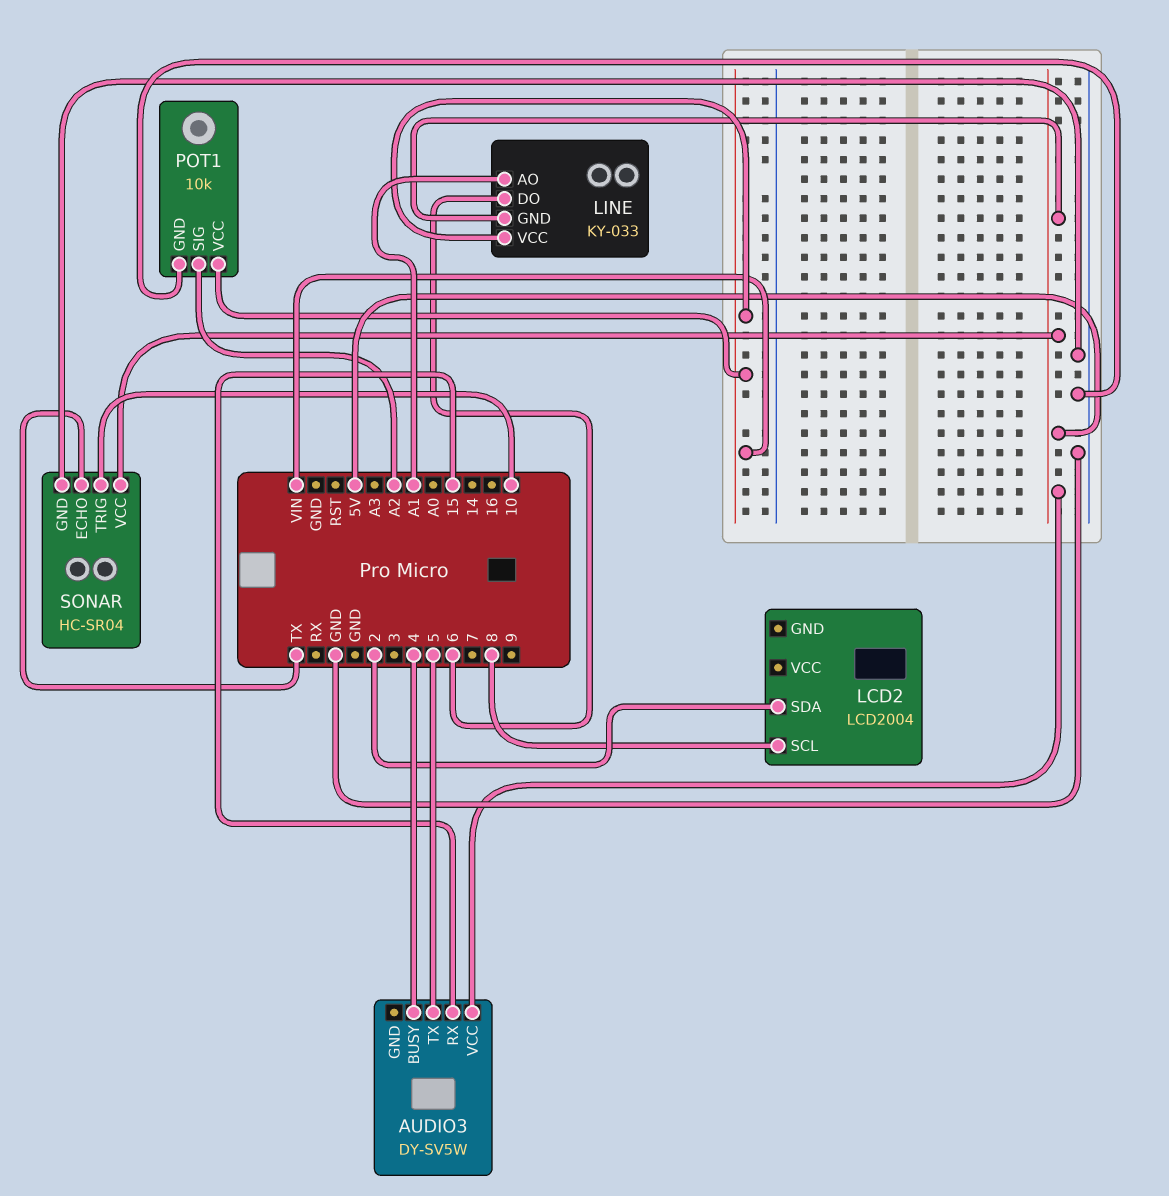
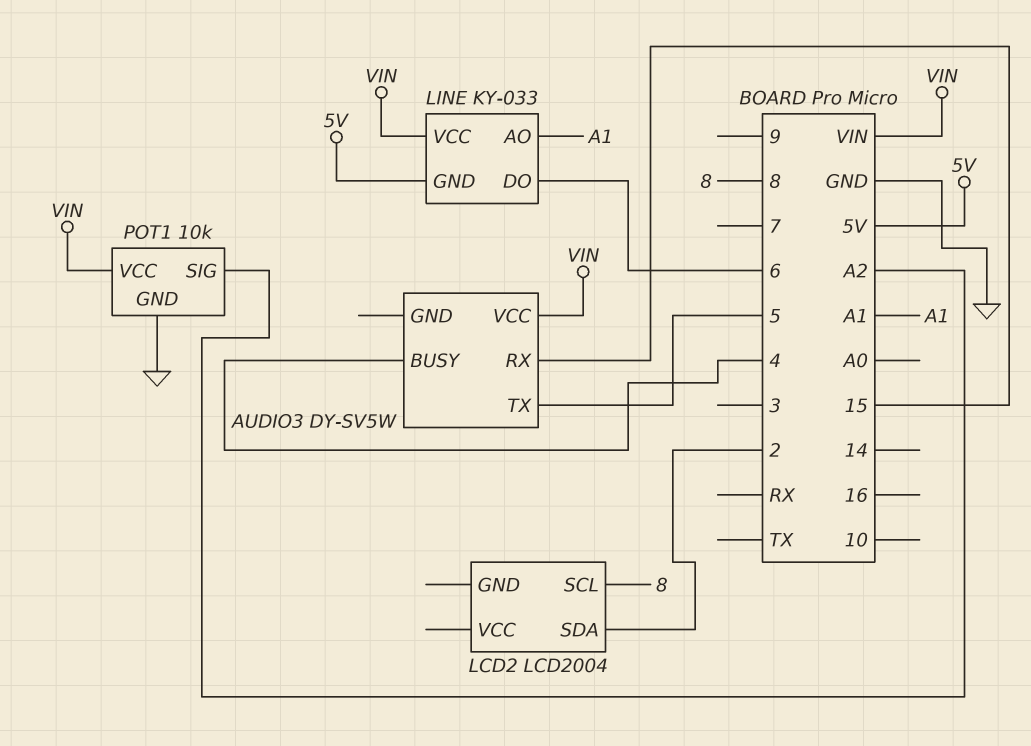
AUDIO3 pin VCC: 5V -> VIN
SONAR: HC-SR04 -> none
SONAR pin ECHO: TX -> none
SONAR pin GND: GND -> none
SONAR pin TRIG: 10 -> none
SONAR pin VCC: 5V -> none

